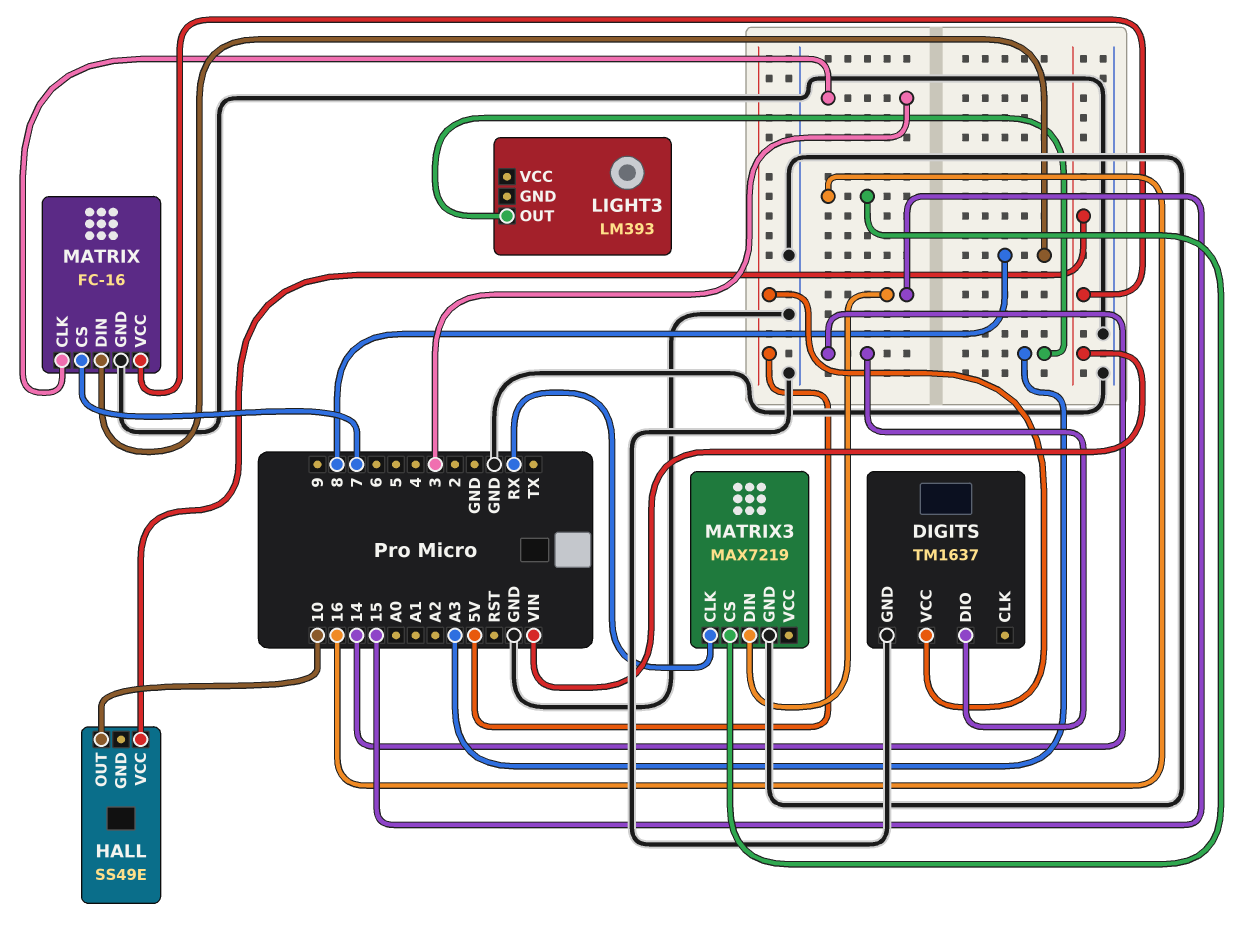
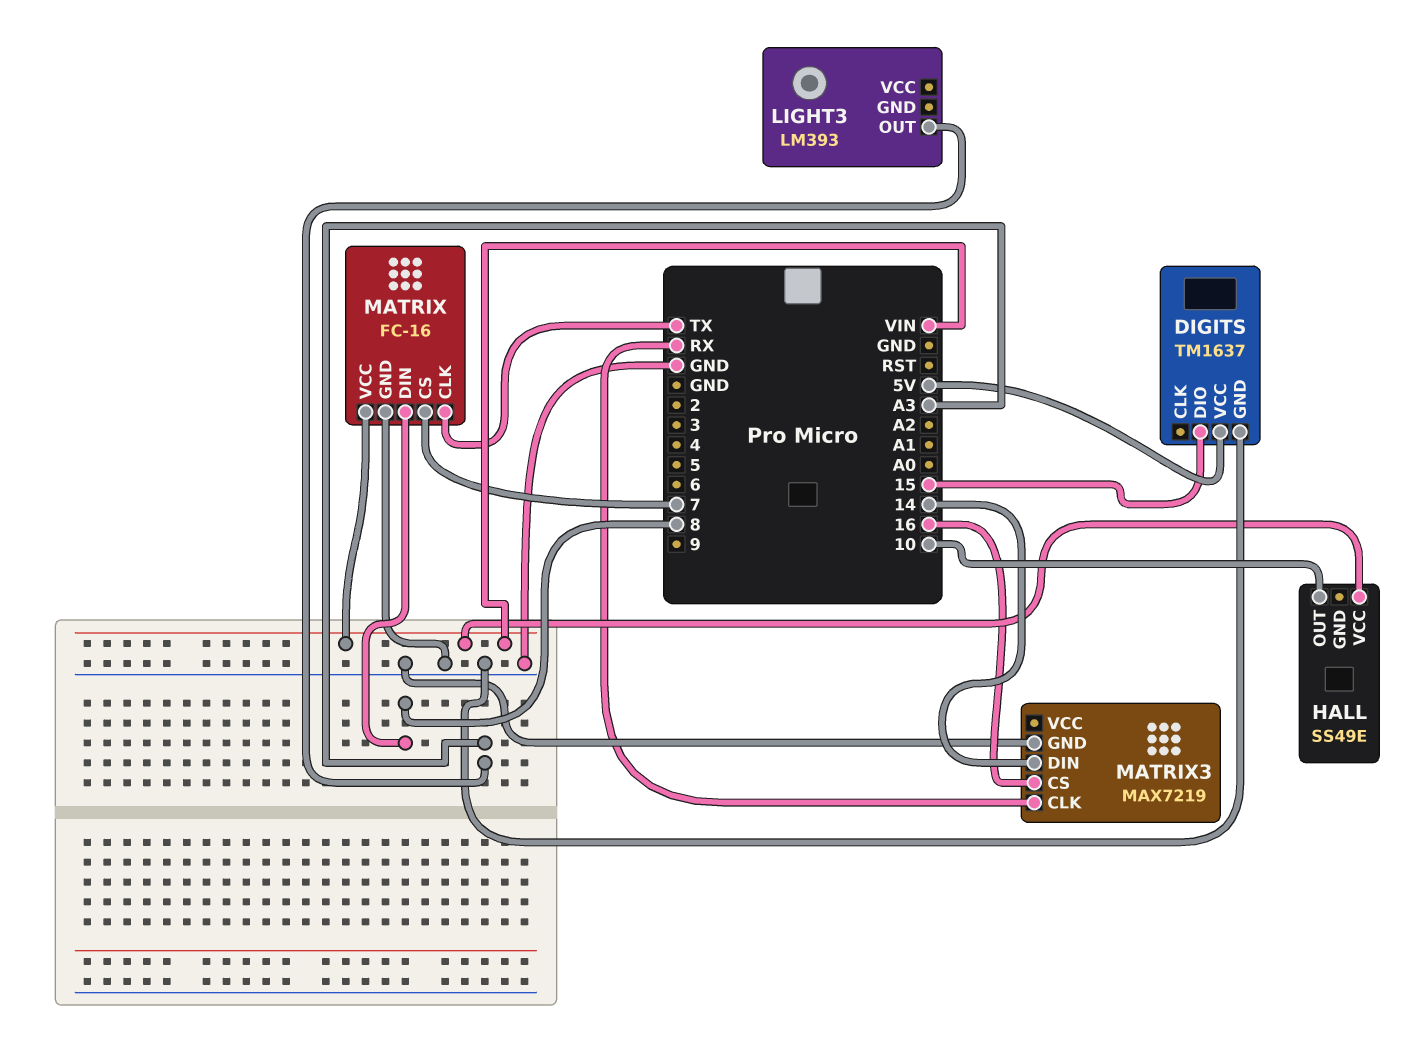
DIGITS pin DIO: 14 -> 15
MATRIX pin CLK: 3 -> TX
MATRIX3 pin DIN: 15 -> 14

